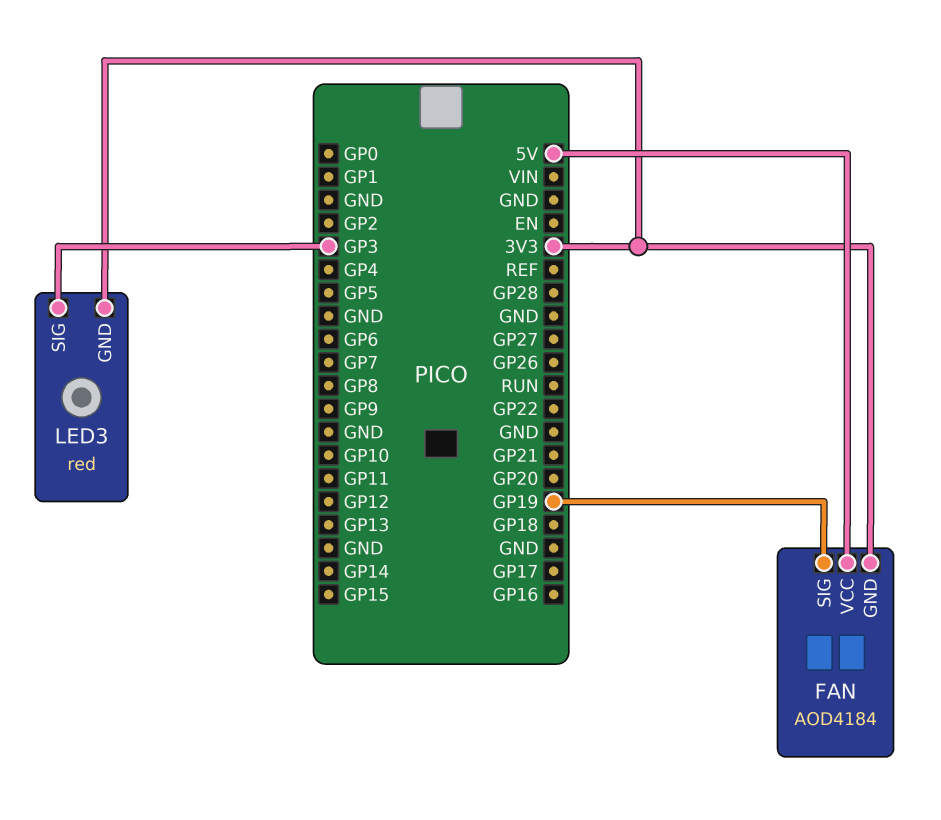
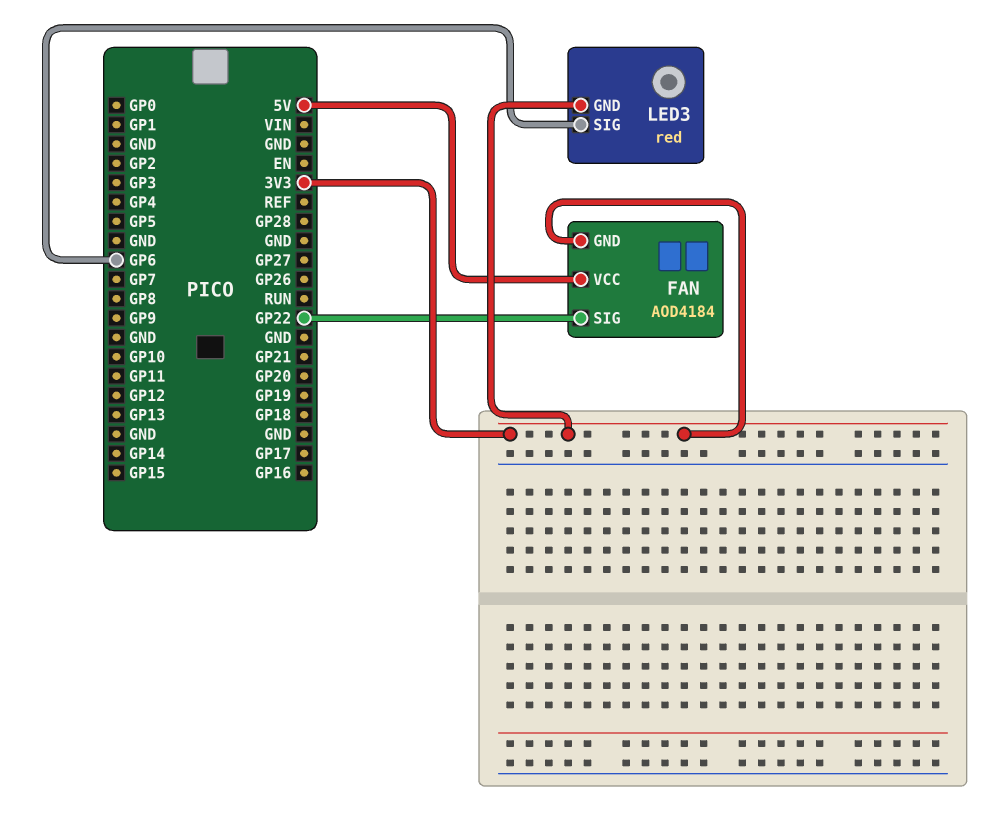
FAN pin SIG: GP19 -> GP22
LED3 pin SIG: GP3 -> GP6

